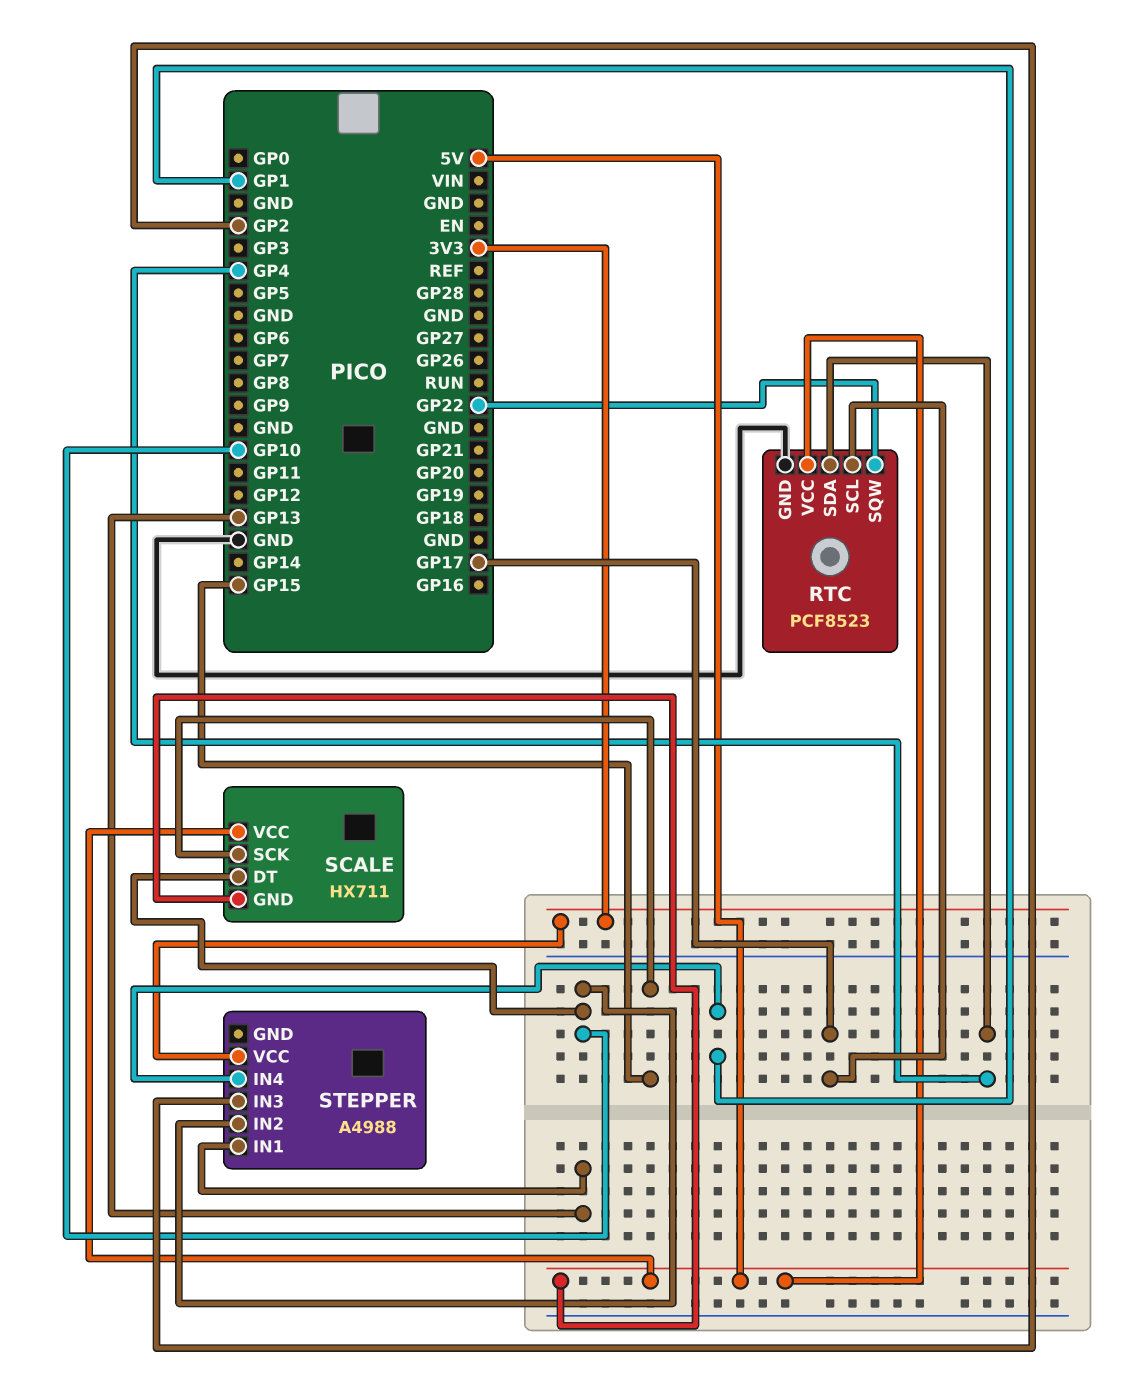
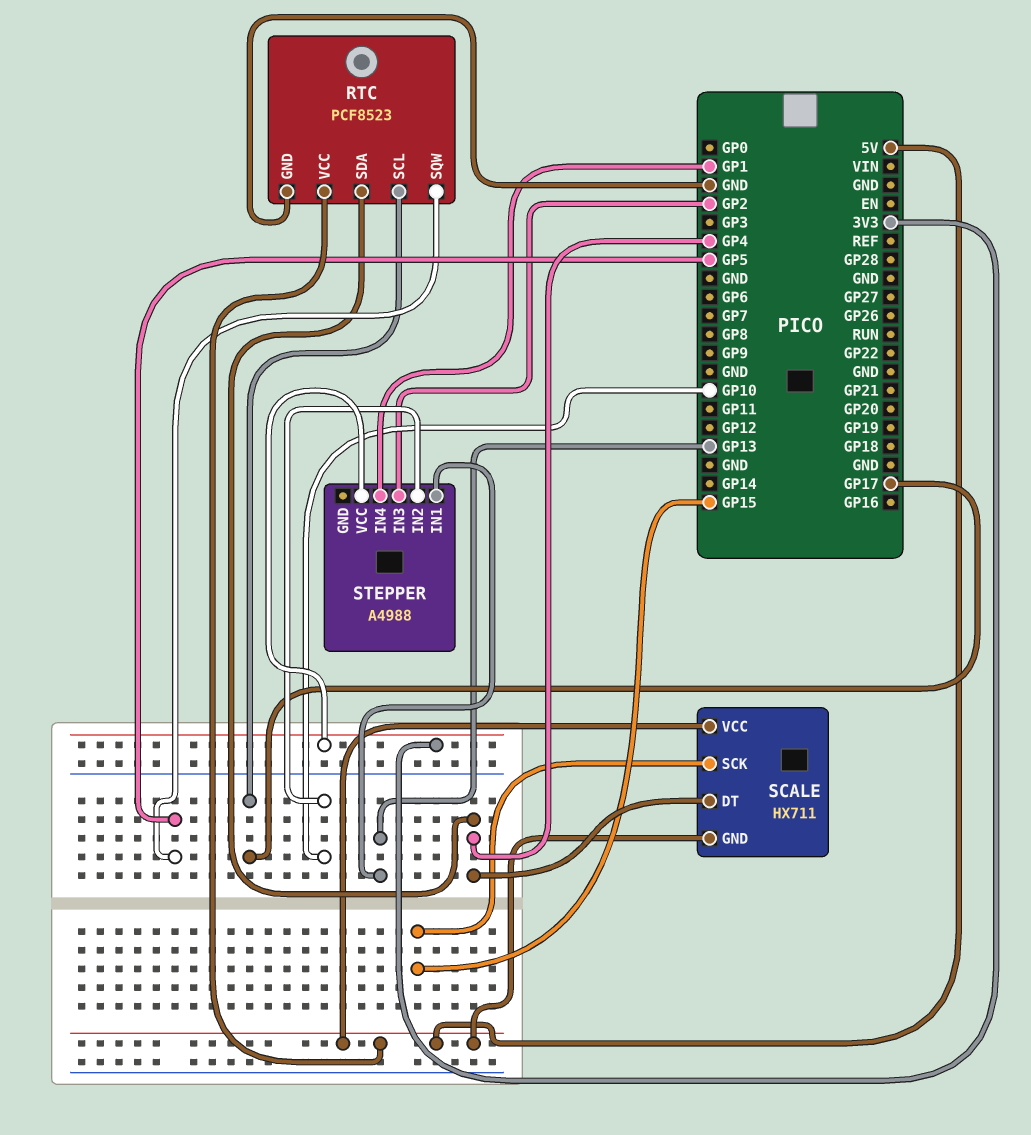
RTC pin SQW: GP22 -> GP5
SCALE pin DT: GP10 -> GP4

